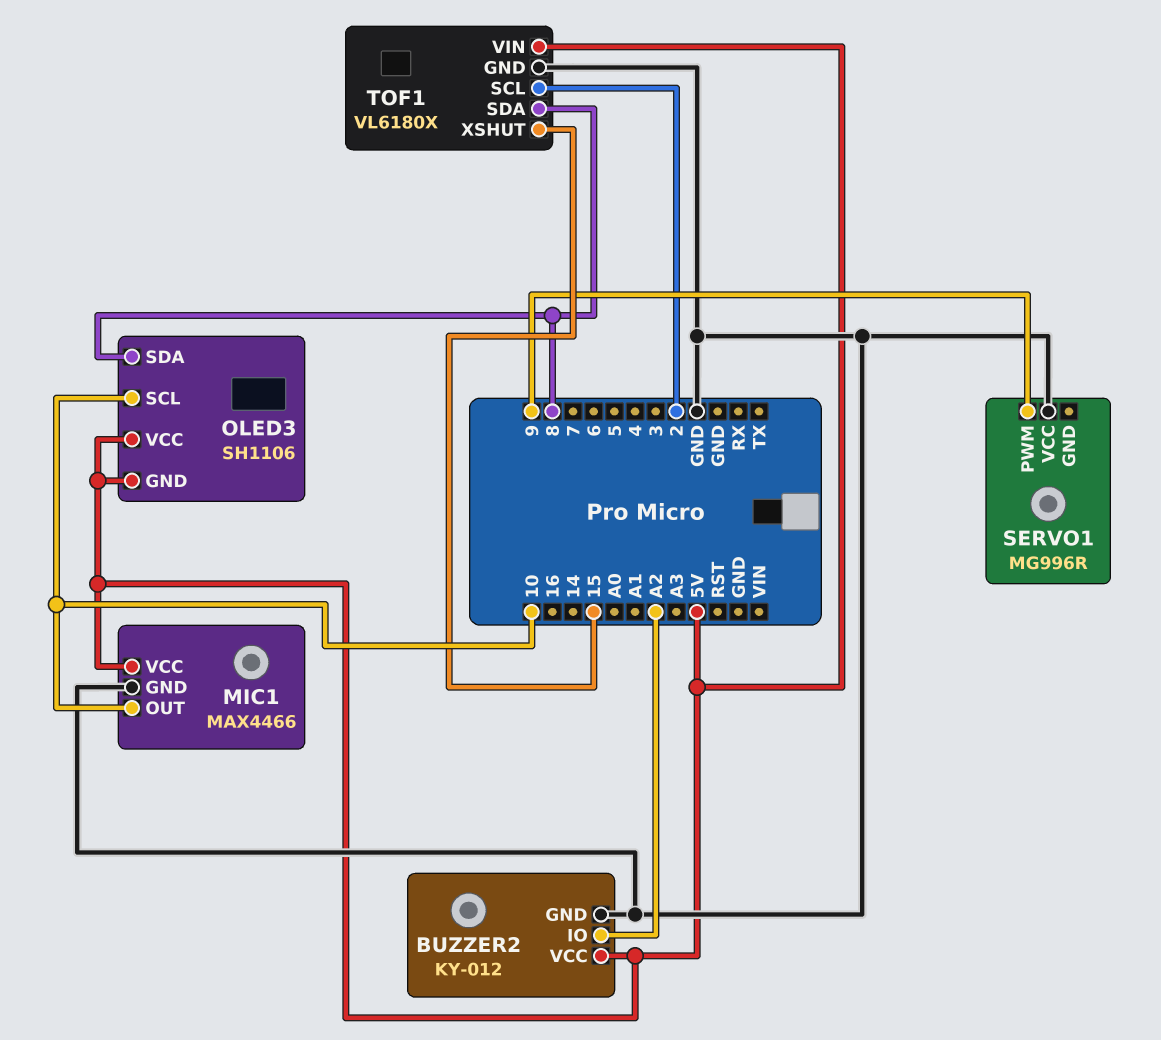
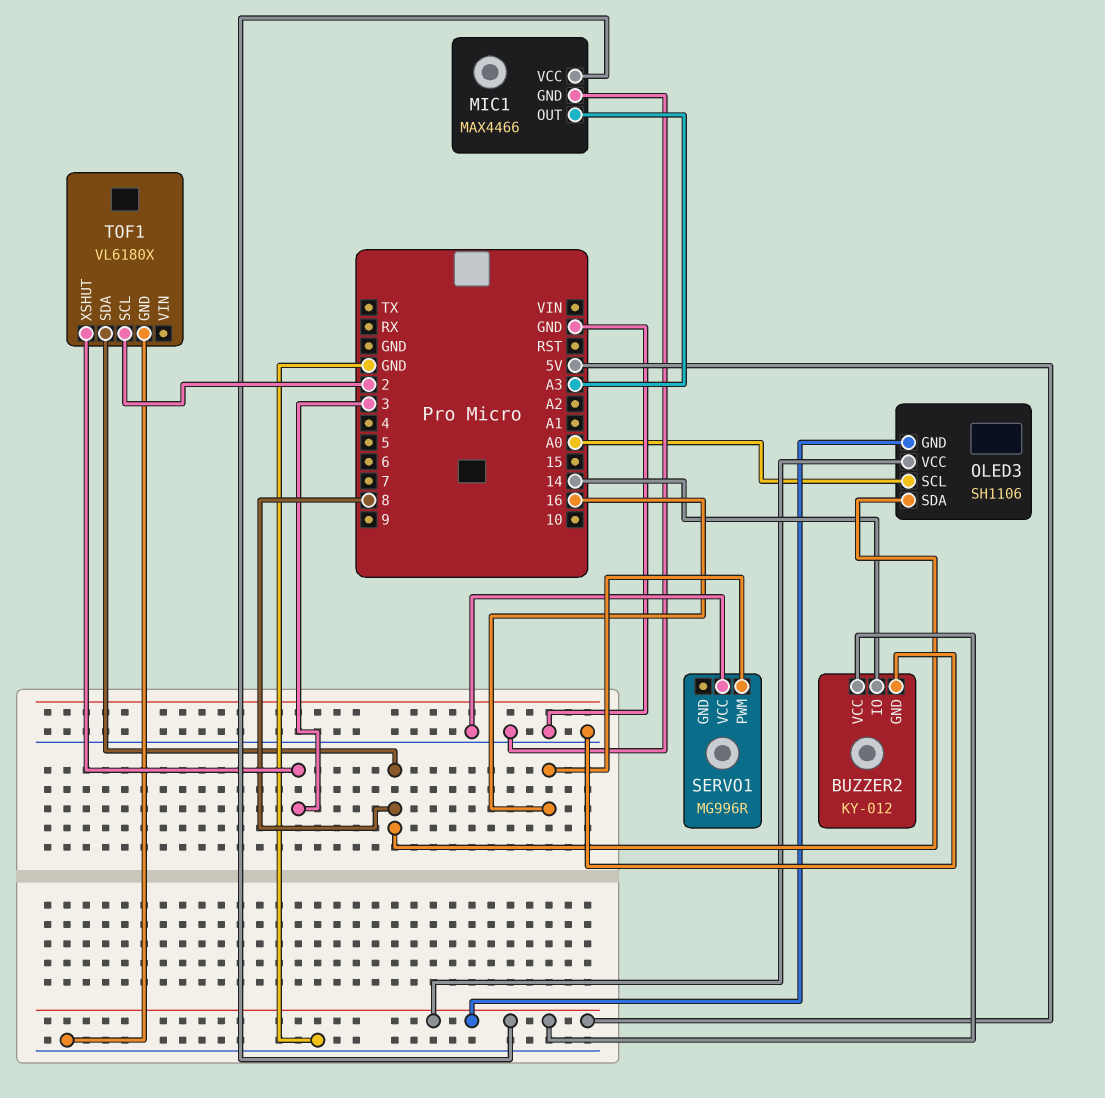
BUZZER2 pin IO: A2 -> 14
MIC1 pin OUT: 10 -> A3
OLED3 pin SCL: 10 -> A0
SERVO1 pin PWM: 9 -> 16
TOF1 pin VIN: 5V -> none
TOF1 pin XSHUT: 15 -> 3

